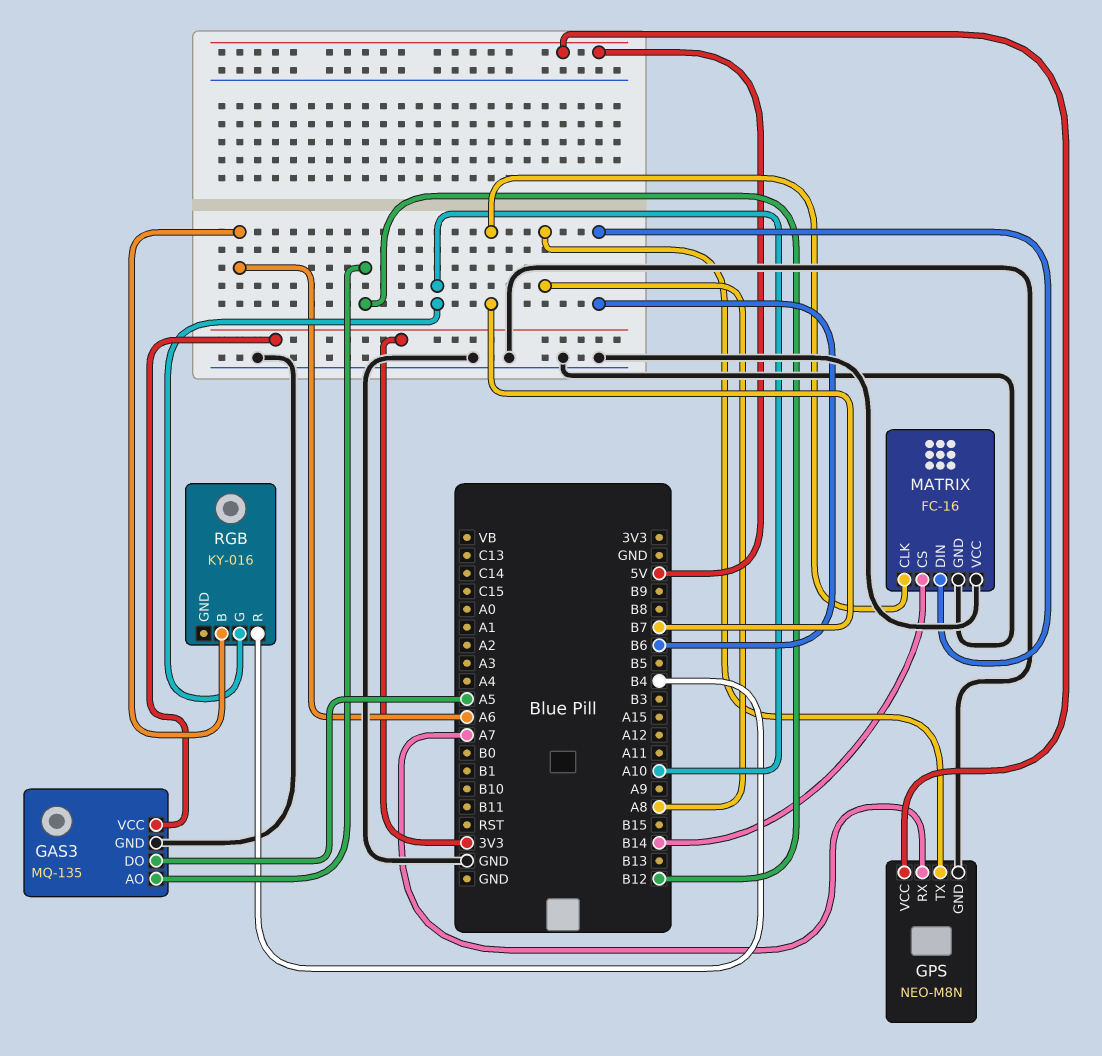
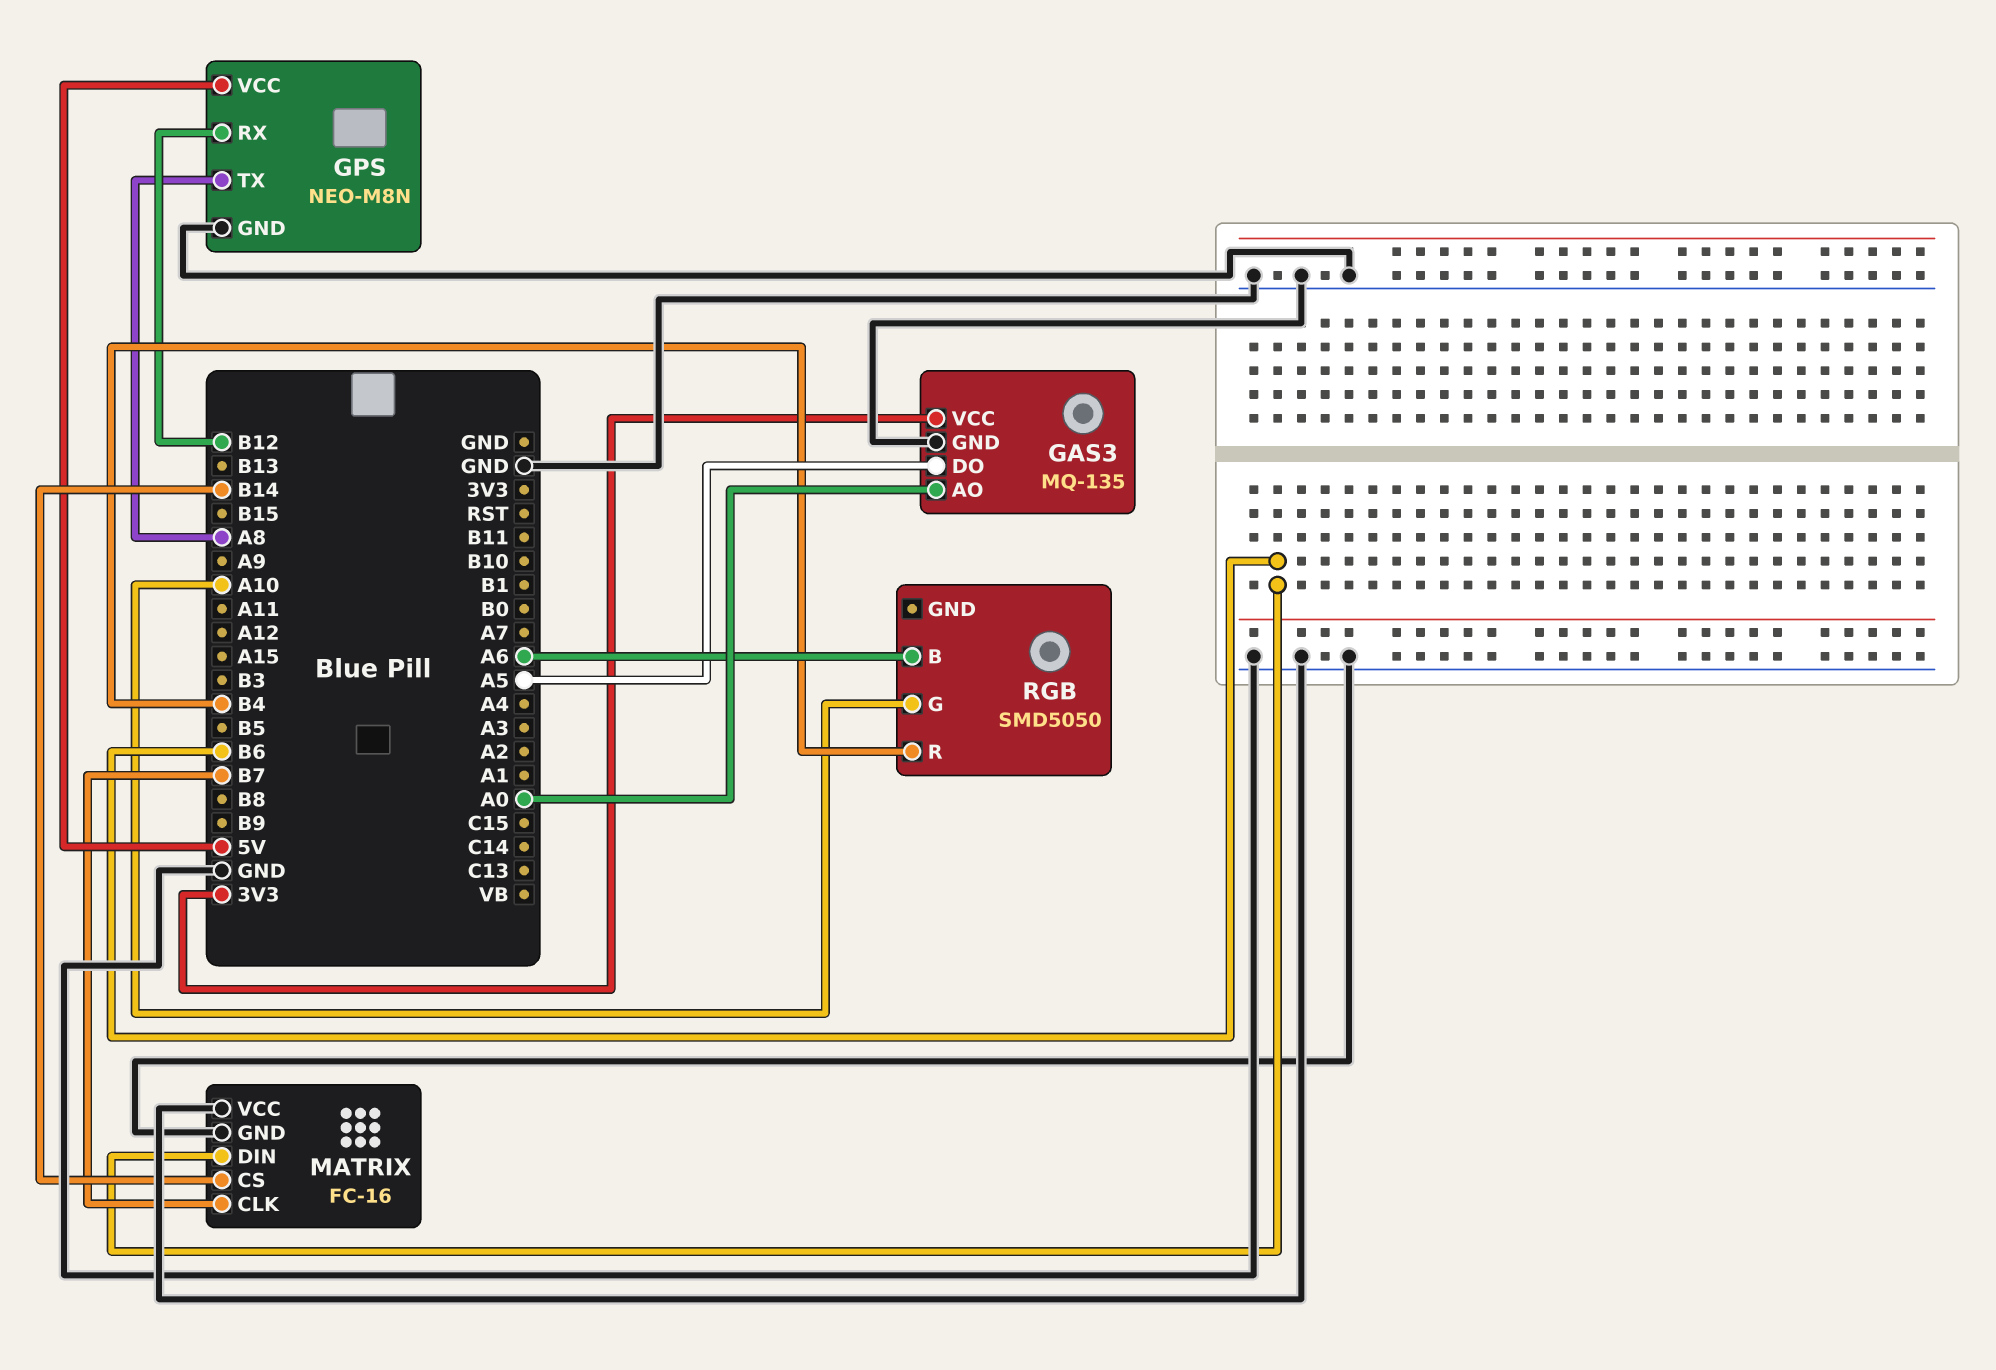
GAS3 pin AO: B12 -> A0
GPS pin RX: A7 -> B12
RGB: KY-016 -> SMD5050

